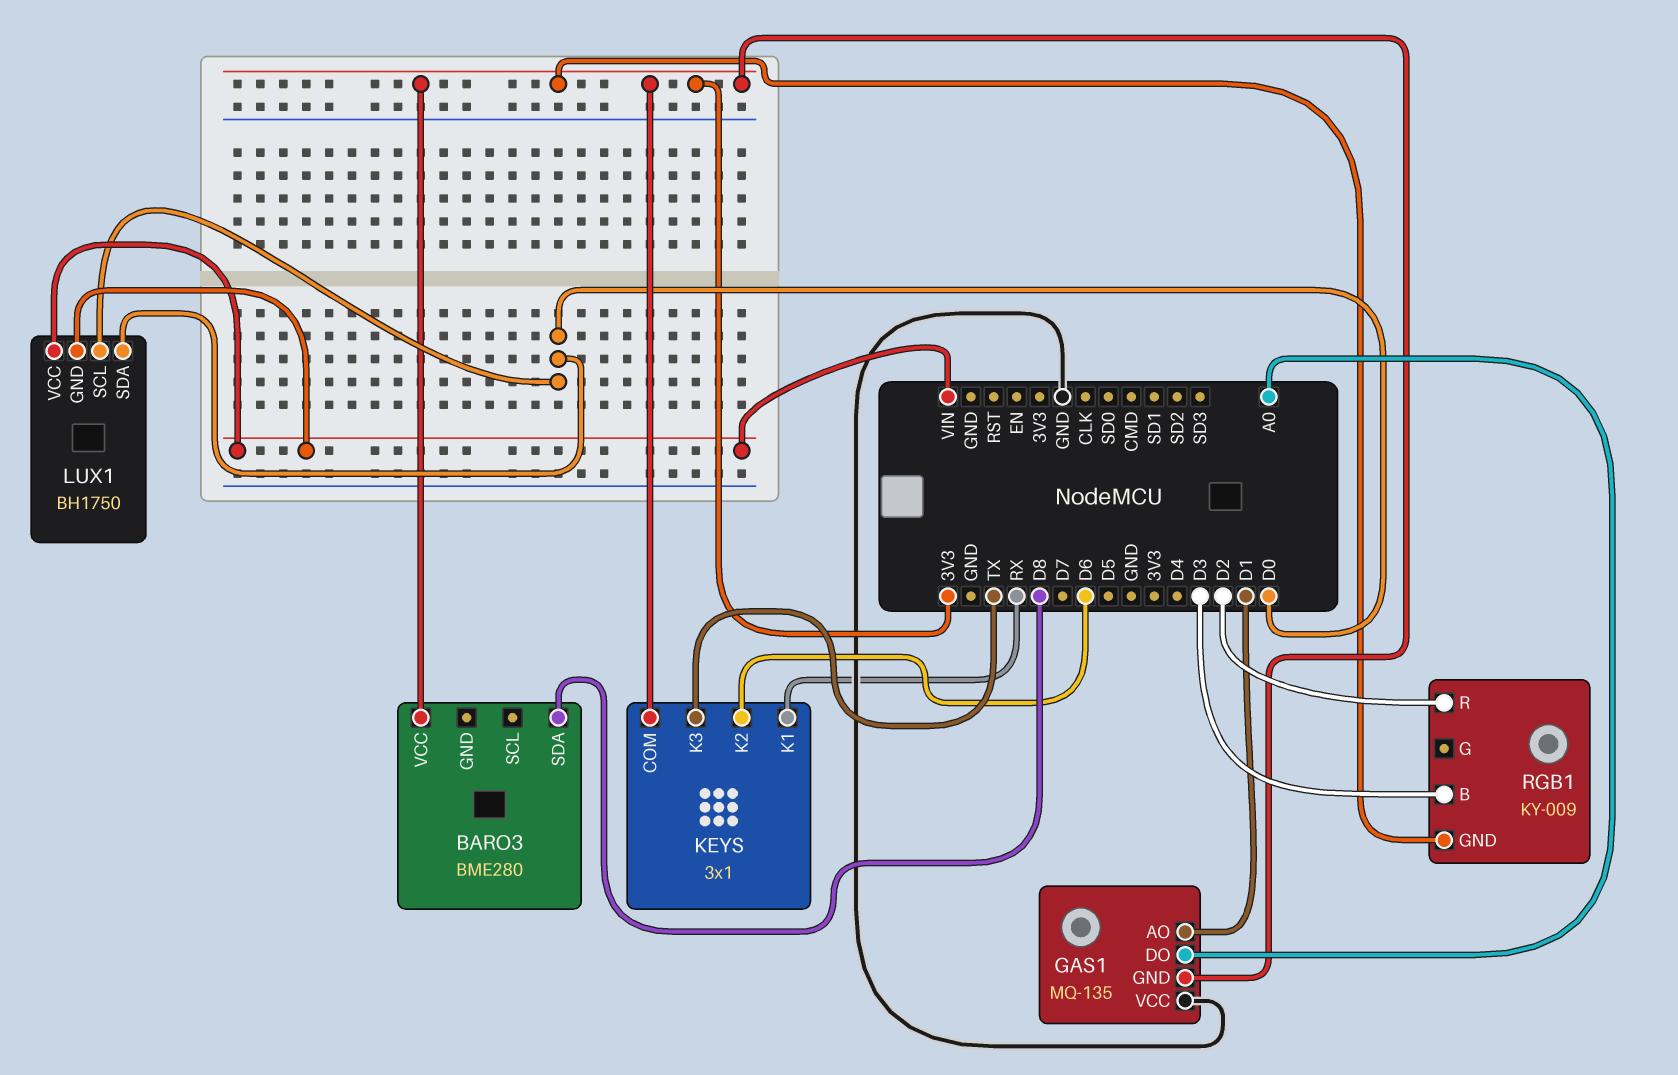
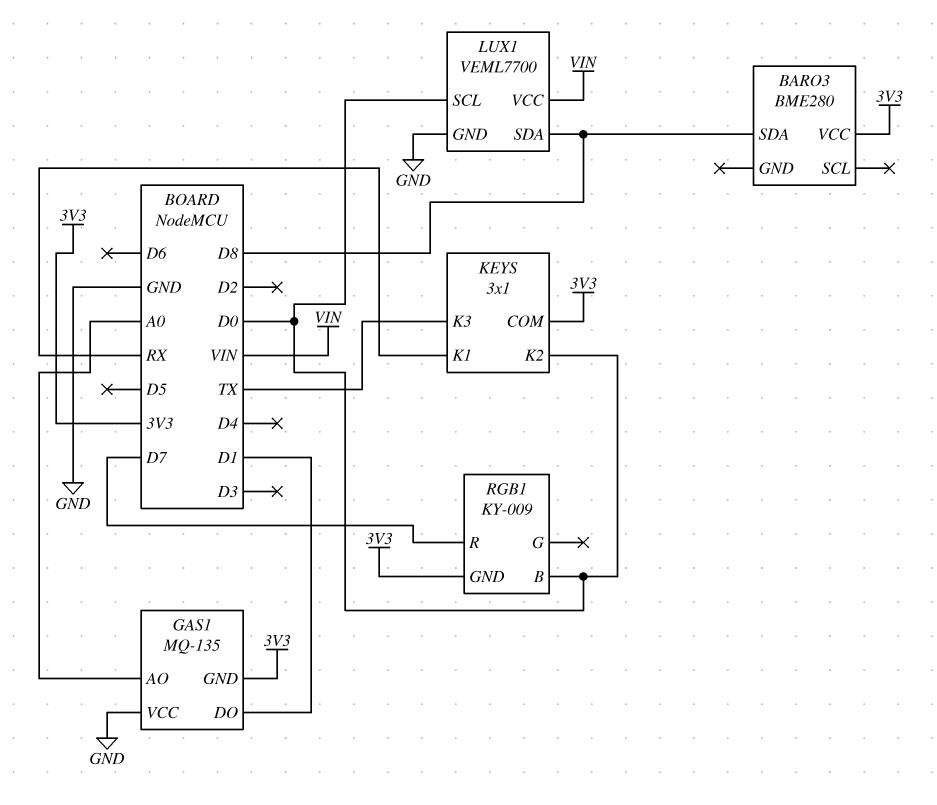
GAS1 pin AO: D1 -> A0
GAS1 pin DO: A0 -> D1
KEYS pin K2: D6 -> D0
LUX1: BH1750 -> VEML7700
LUX1 pin GND: VIN -> GND
LUX1 pin SDA: D0 -> D8
RGB1 pin B: D3 -> D0
RGB1 pin R: D2 -> D7

